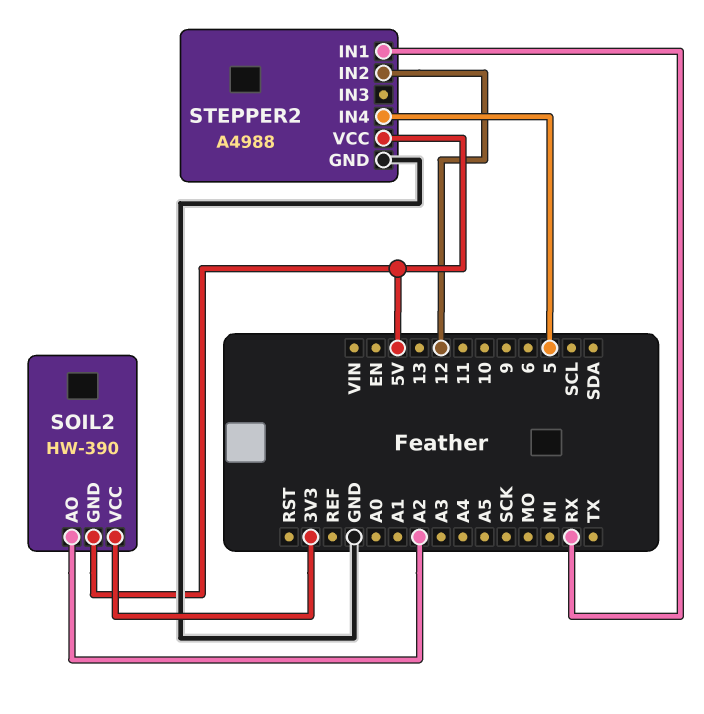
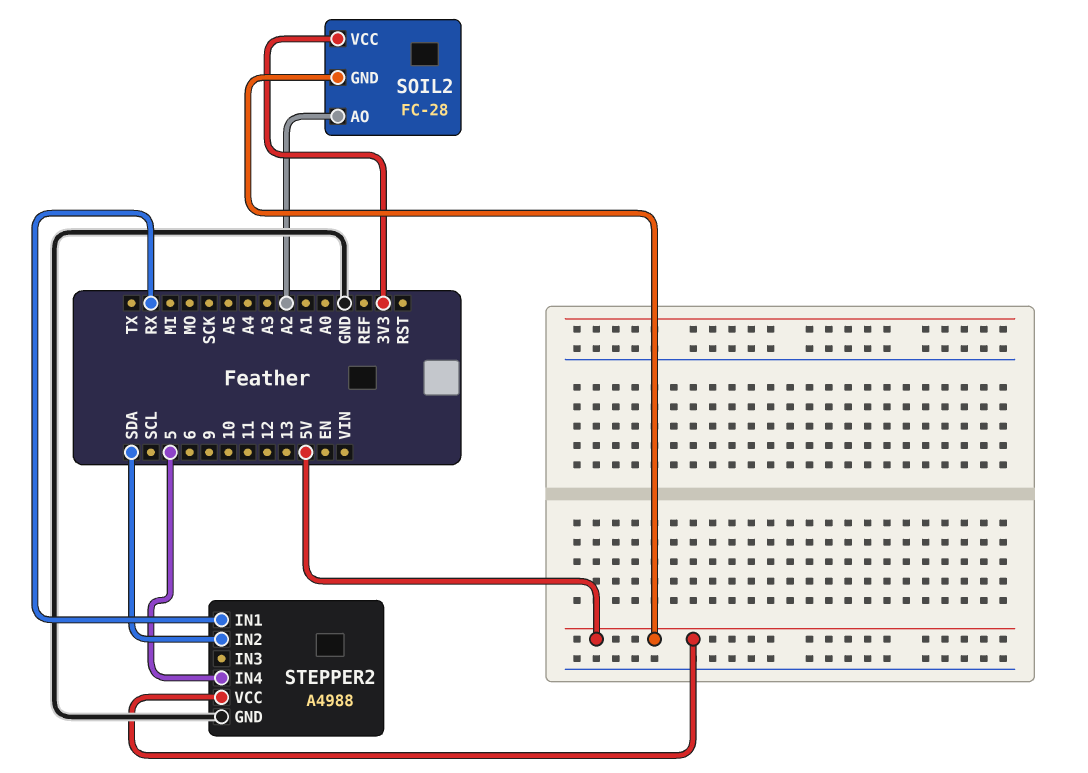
SOIL2: HW-390 -> FC-28
STEPPER2 pin IN2: 12 -> SDA

